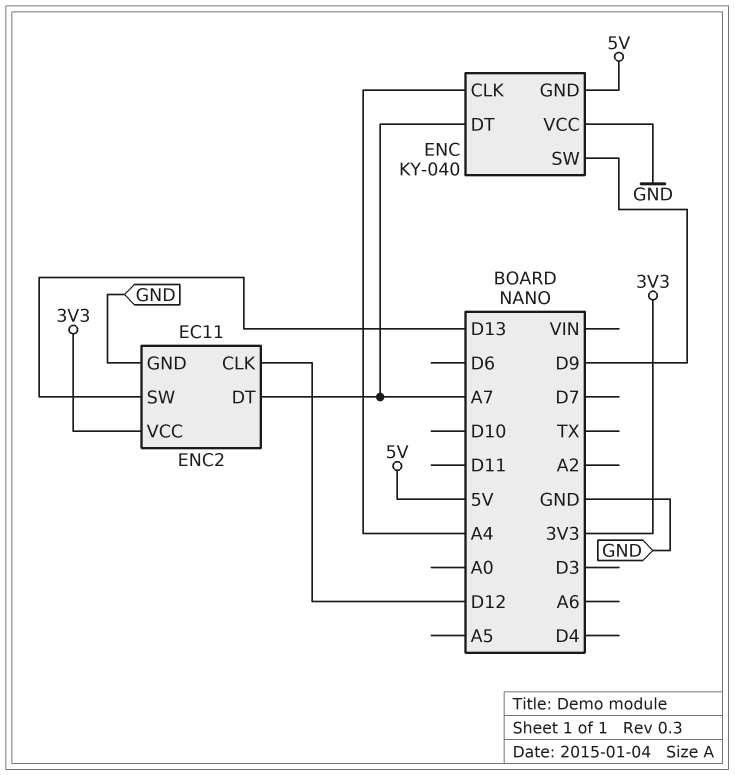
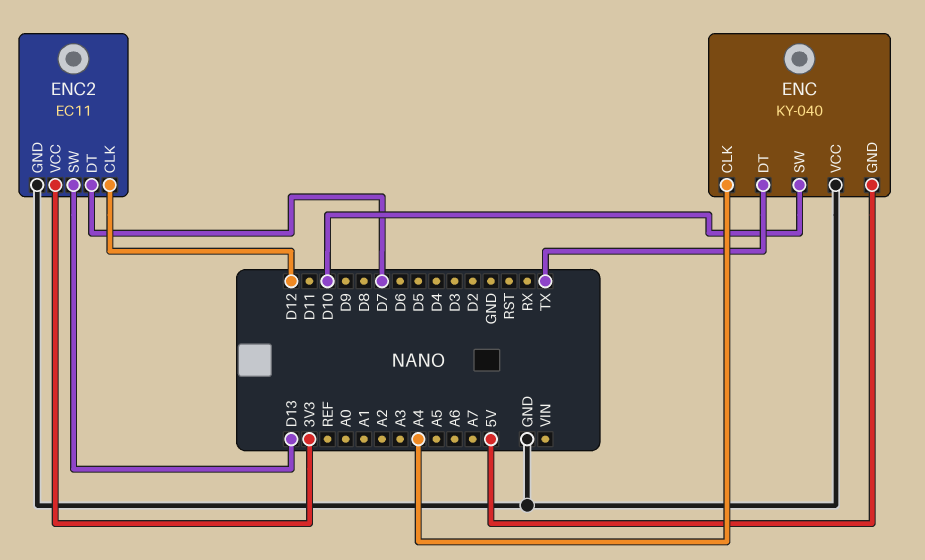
ENC pin DT: A7 -> TX
ENC pin SW: D9 -> D10
ENC2 pin DT: A7 -> D7

